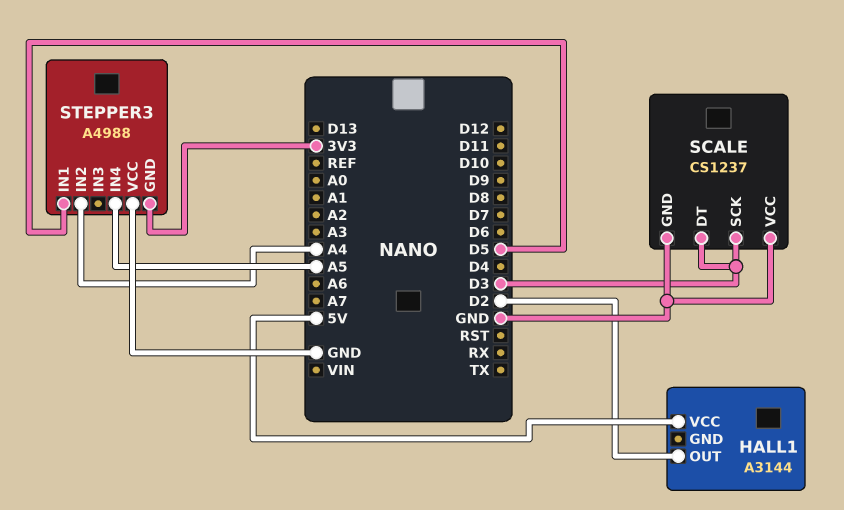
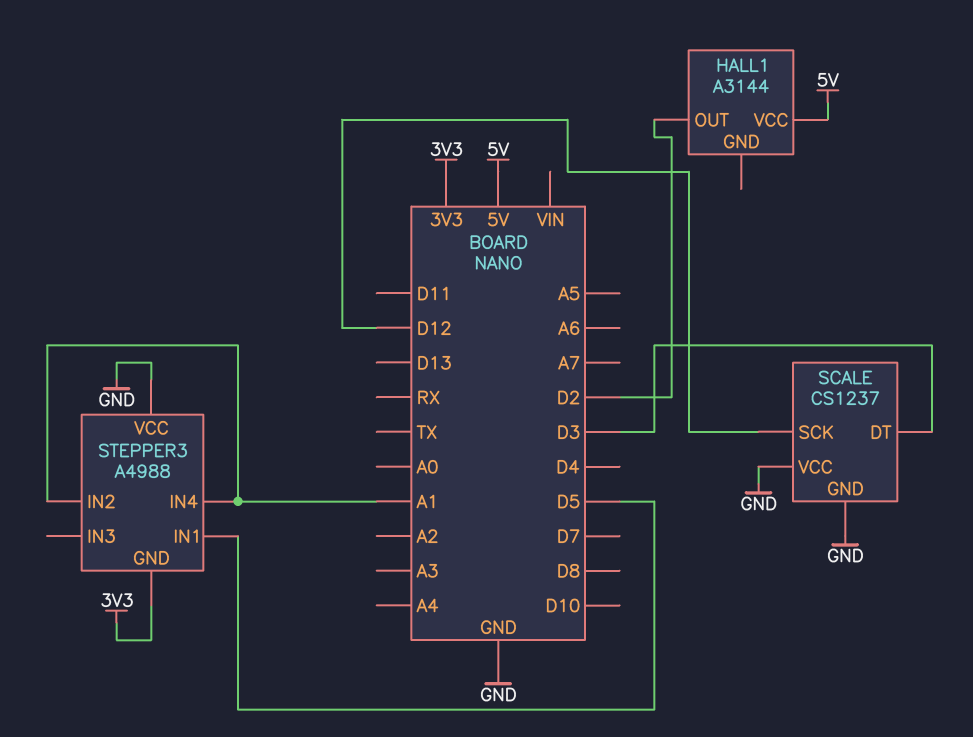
SCALE pin SCK: D3 -> D12
STEPPER3 pin IN2: A4 -> A1
STEPPER3 pin IN4: A5 -> A1

